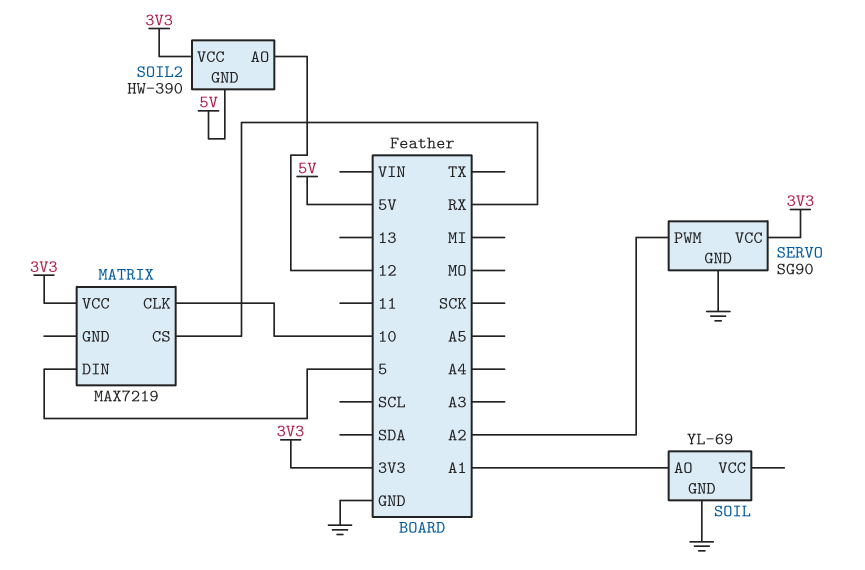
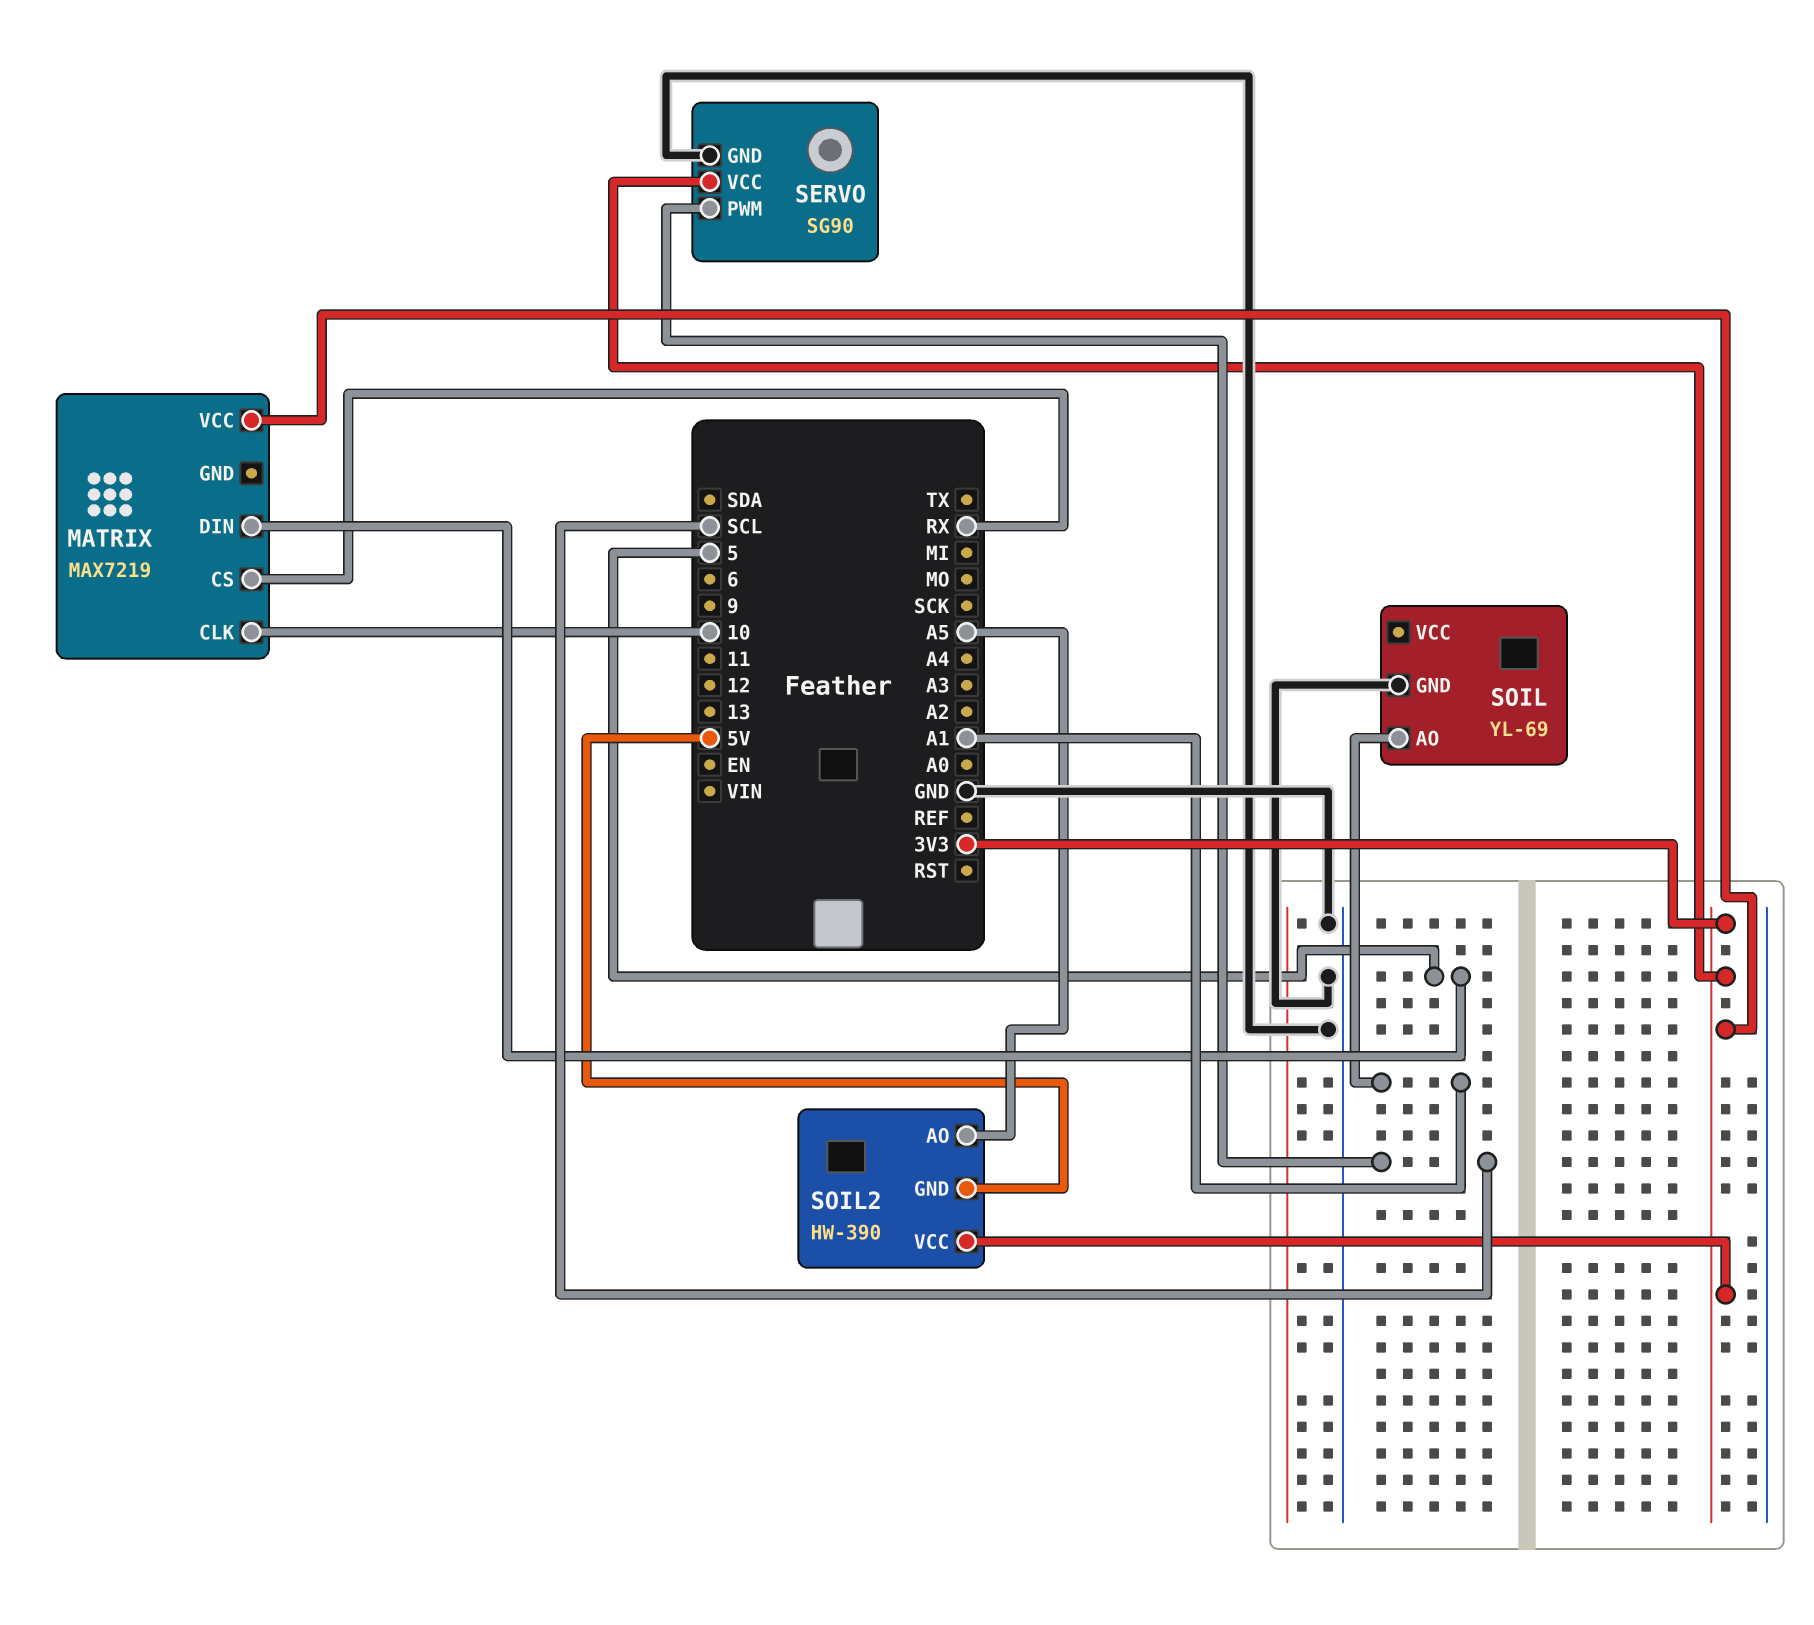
SERVO pin PWM: A2 -> SCL
SOIL2 pin AO: 12 -> A5

